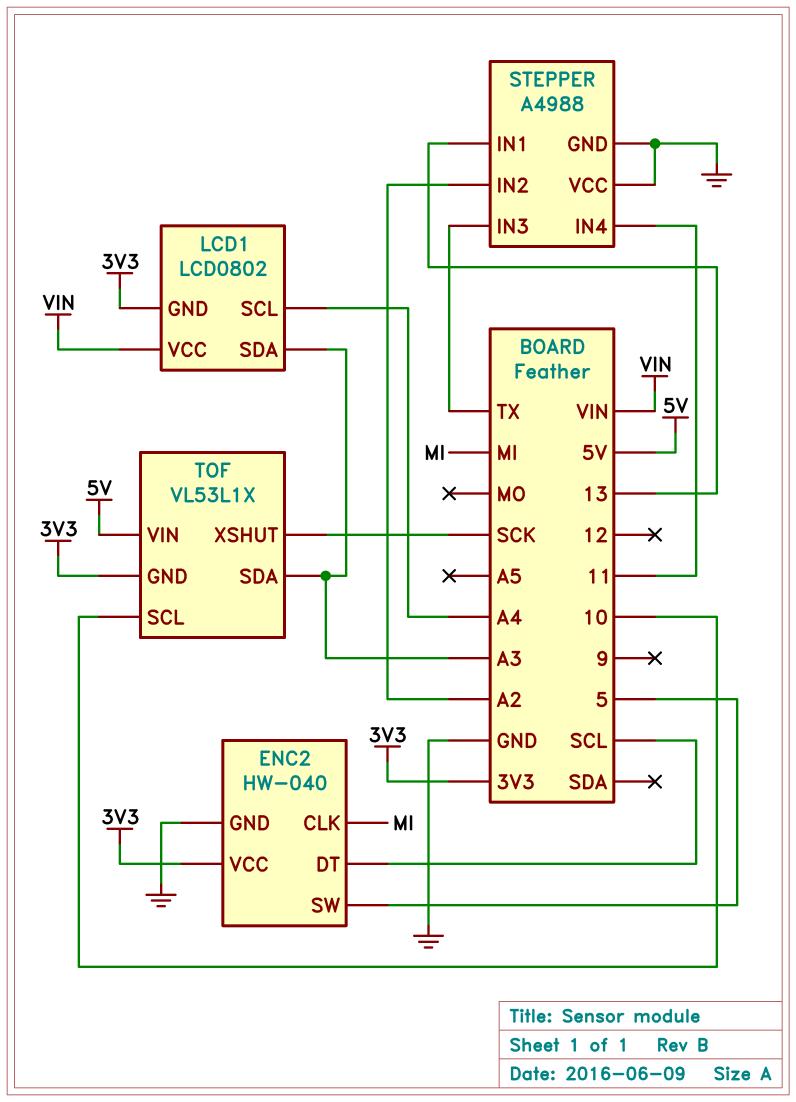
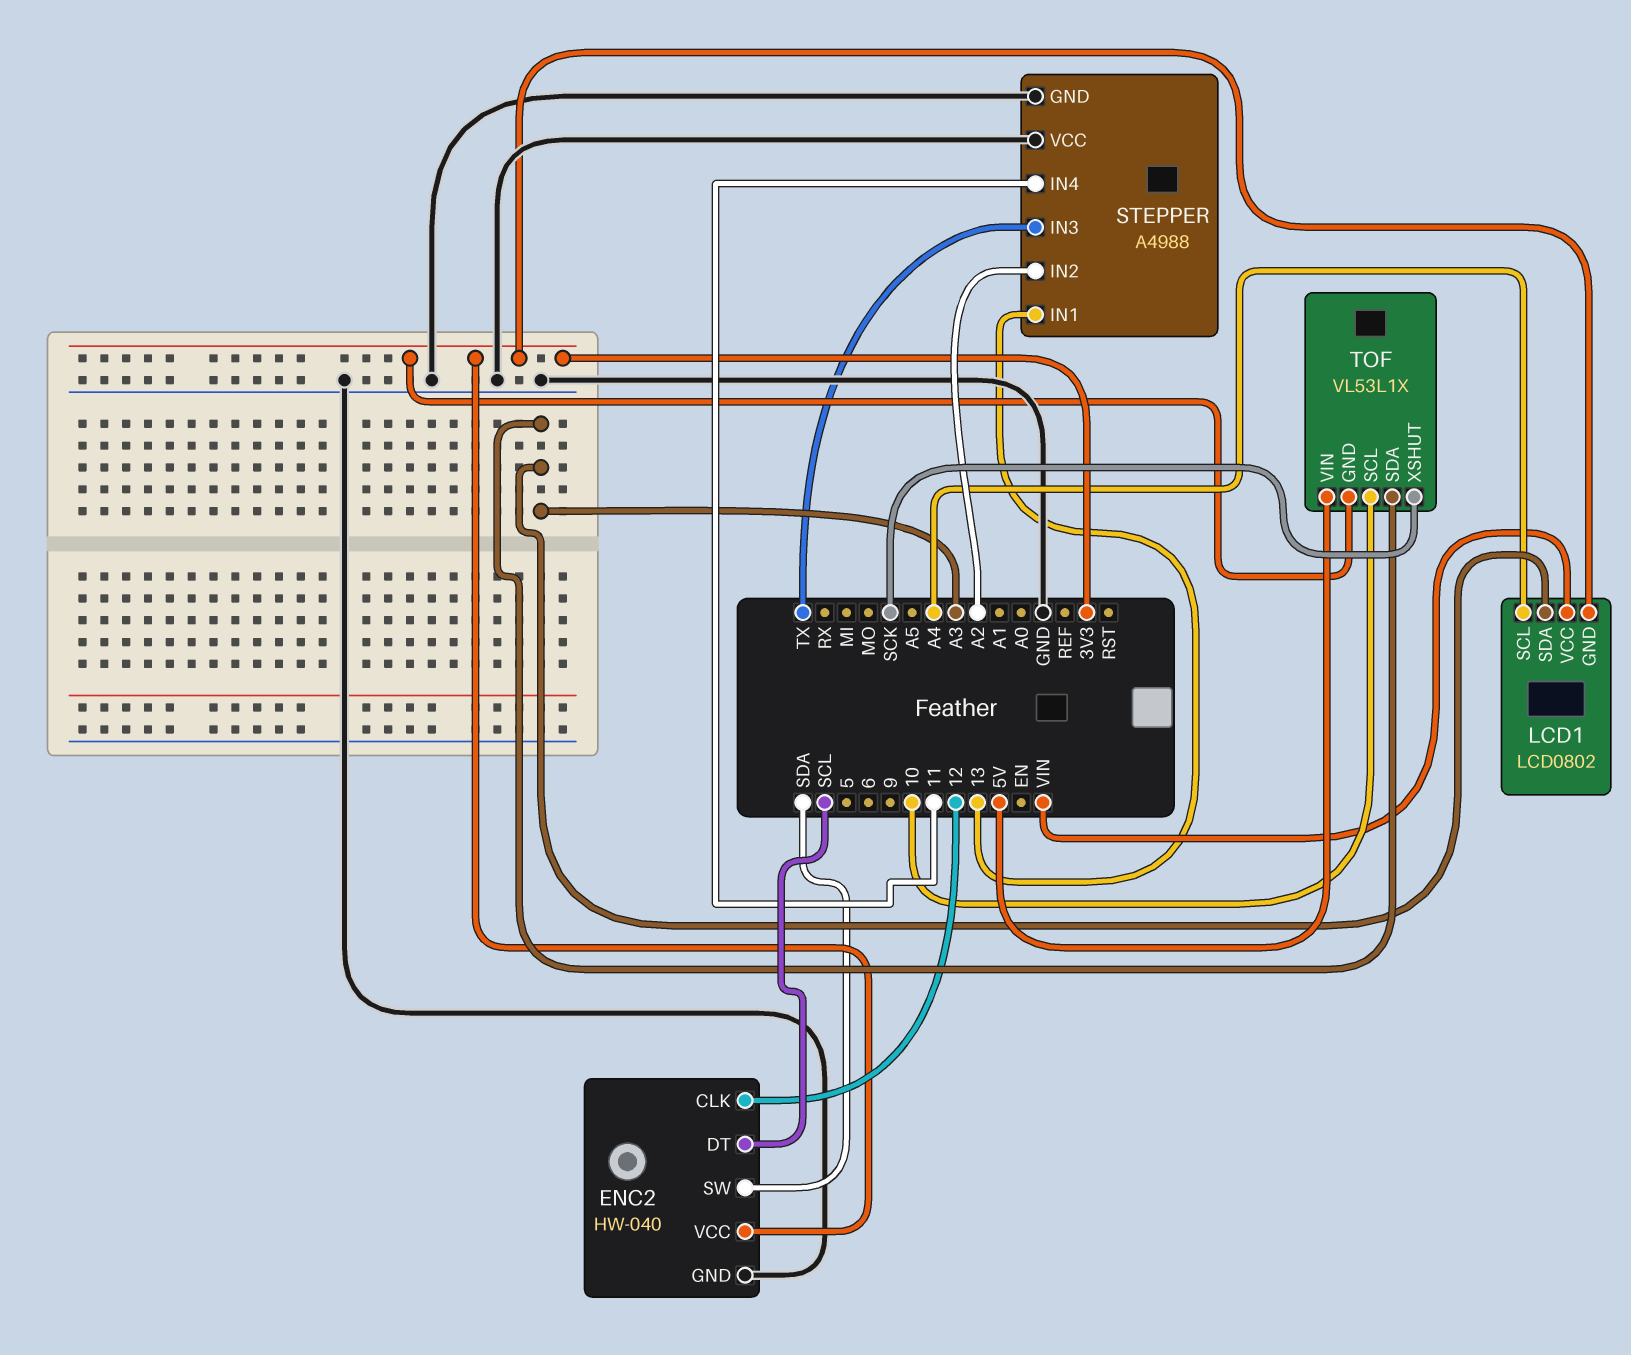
ENC2 pin CLK: MI -> 12
ENC2 pin SW: 5 -> SDA

